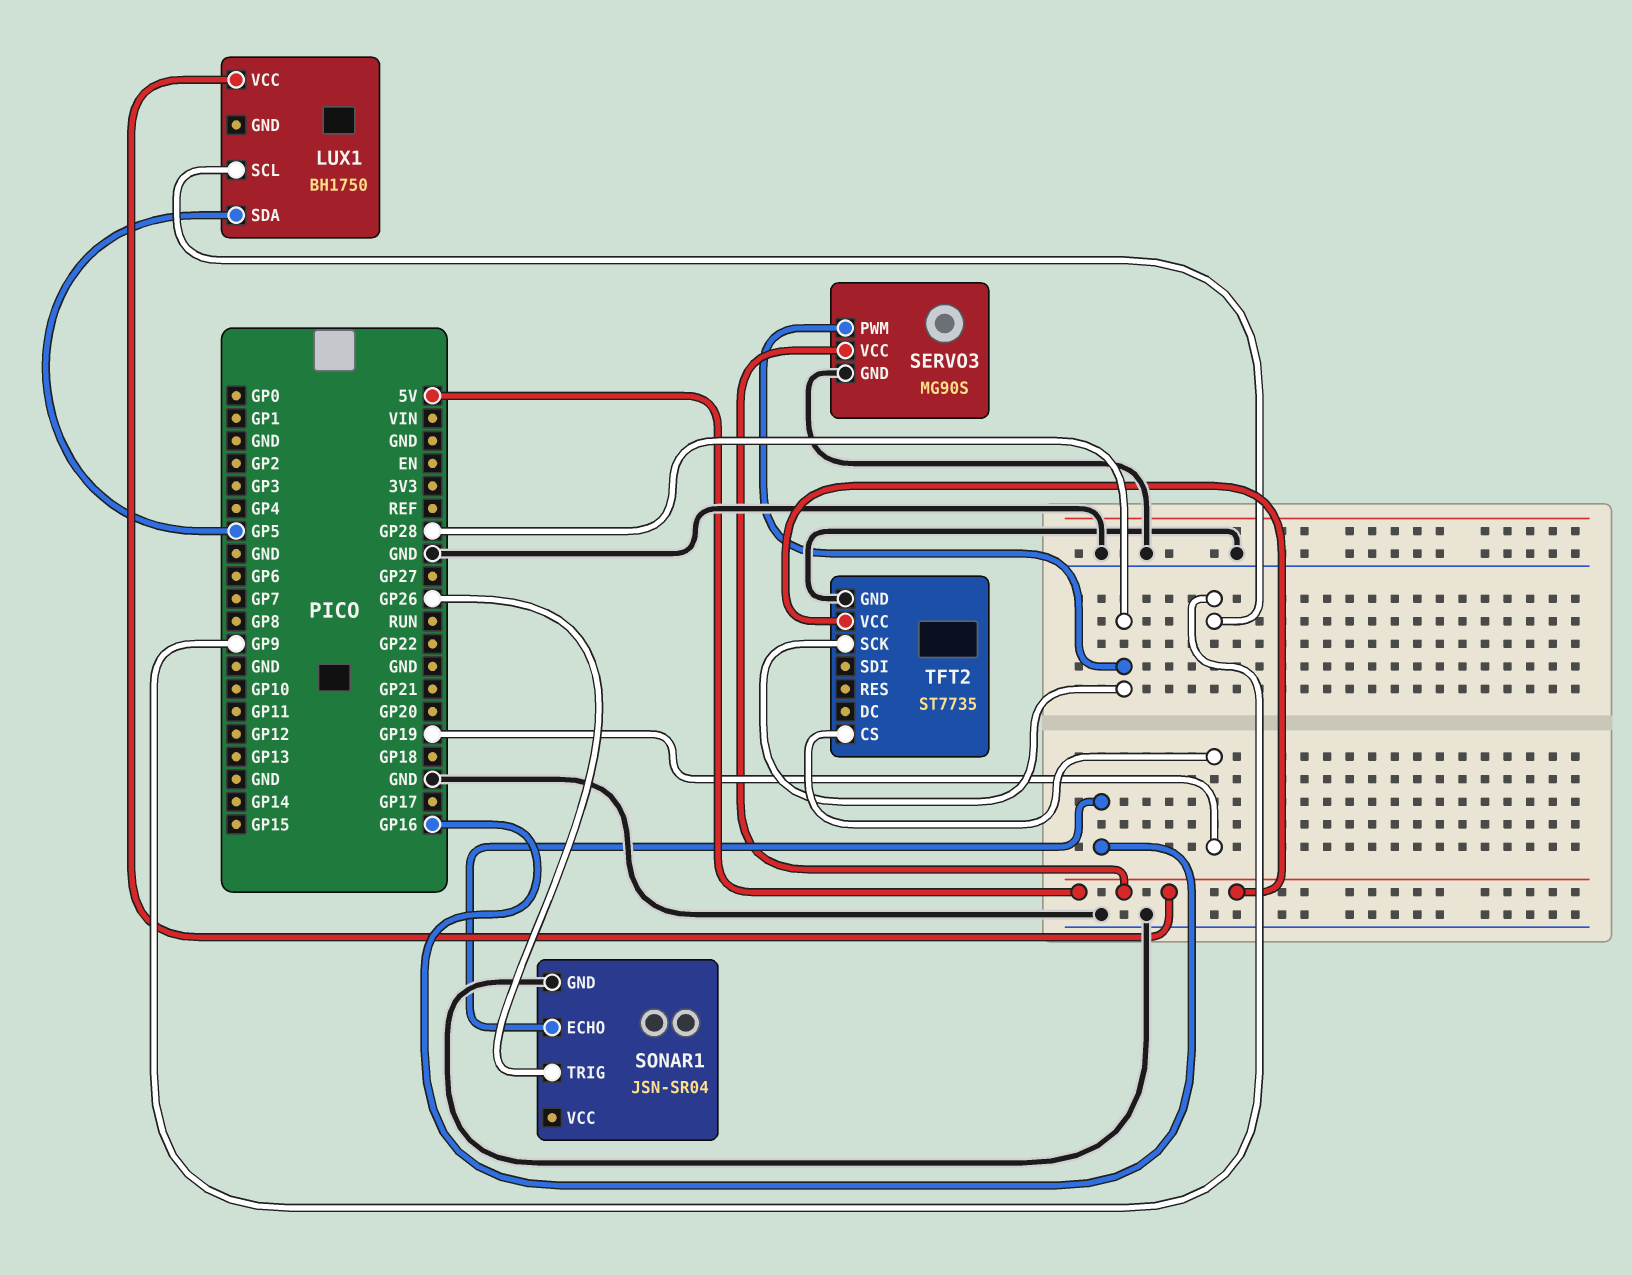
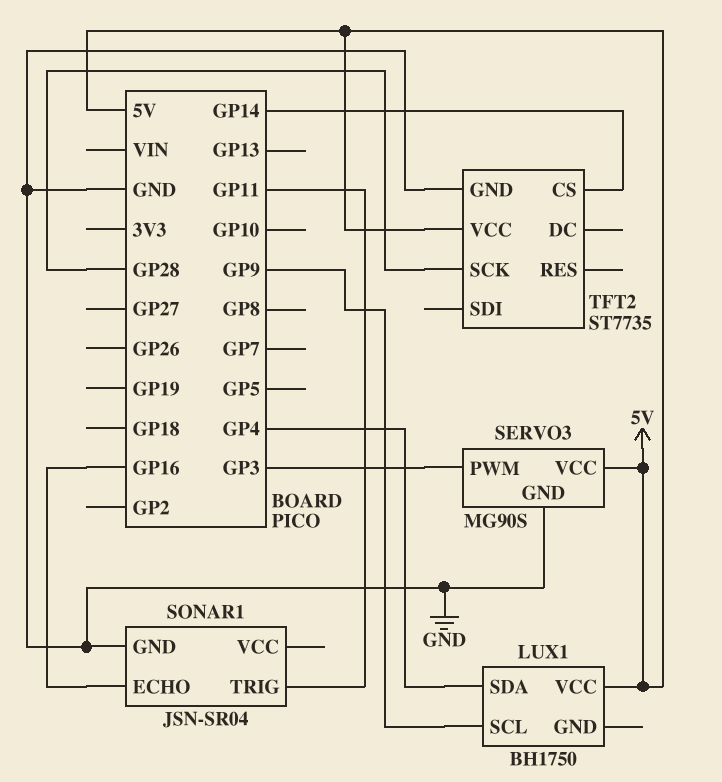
LUX1 pin SDA: GP5 -> GP4
SERVO3 pin PWM: GP28 -> GP3
SONAR1 pin TRIG: GP26 -> GP11
TFT2 pin CS: GP19 -> GP14

